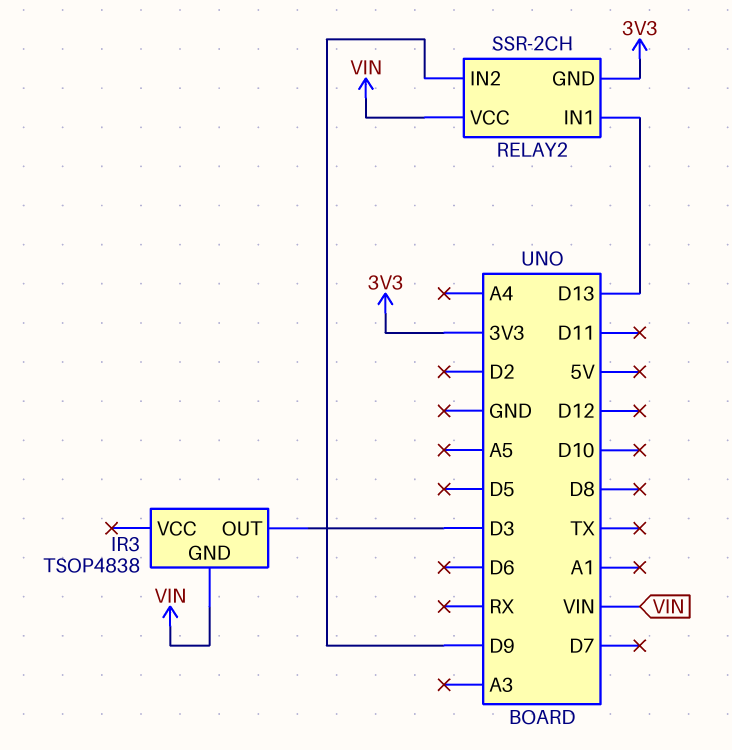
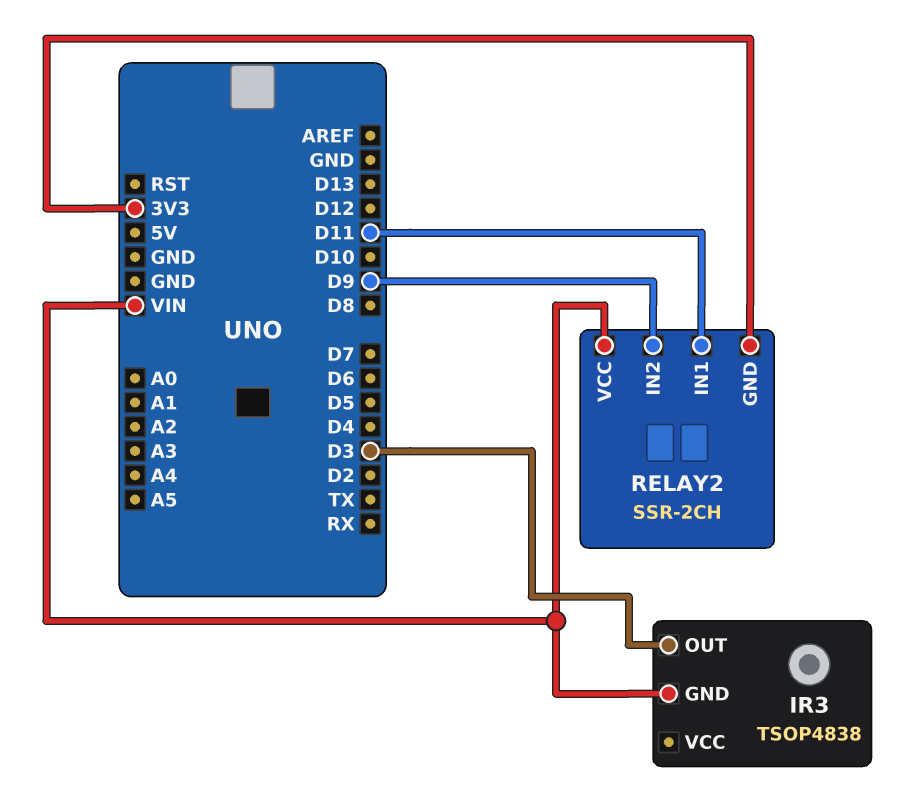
RELAY2 pin IN1: D13 -> D11

